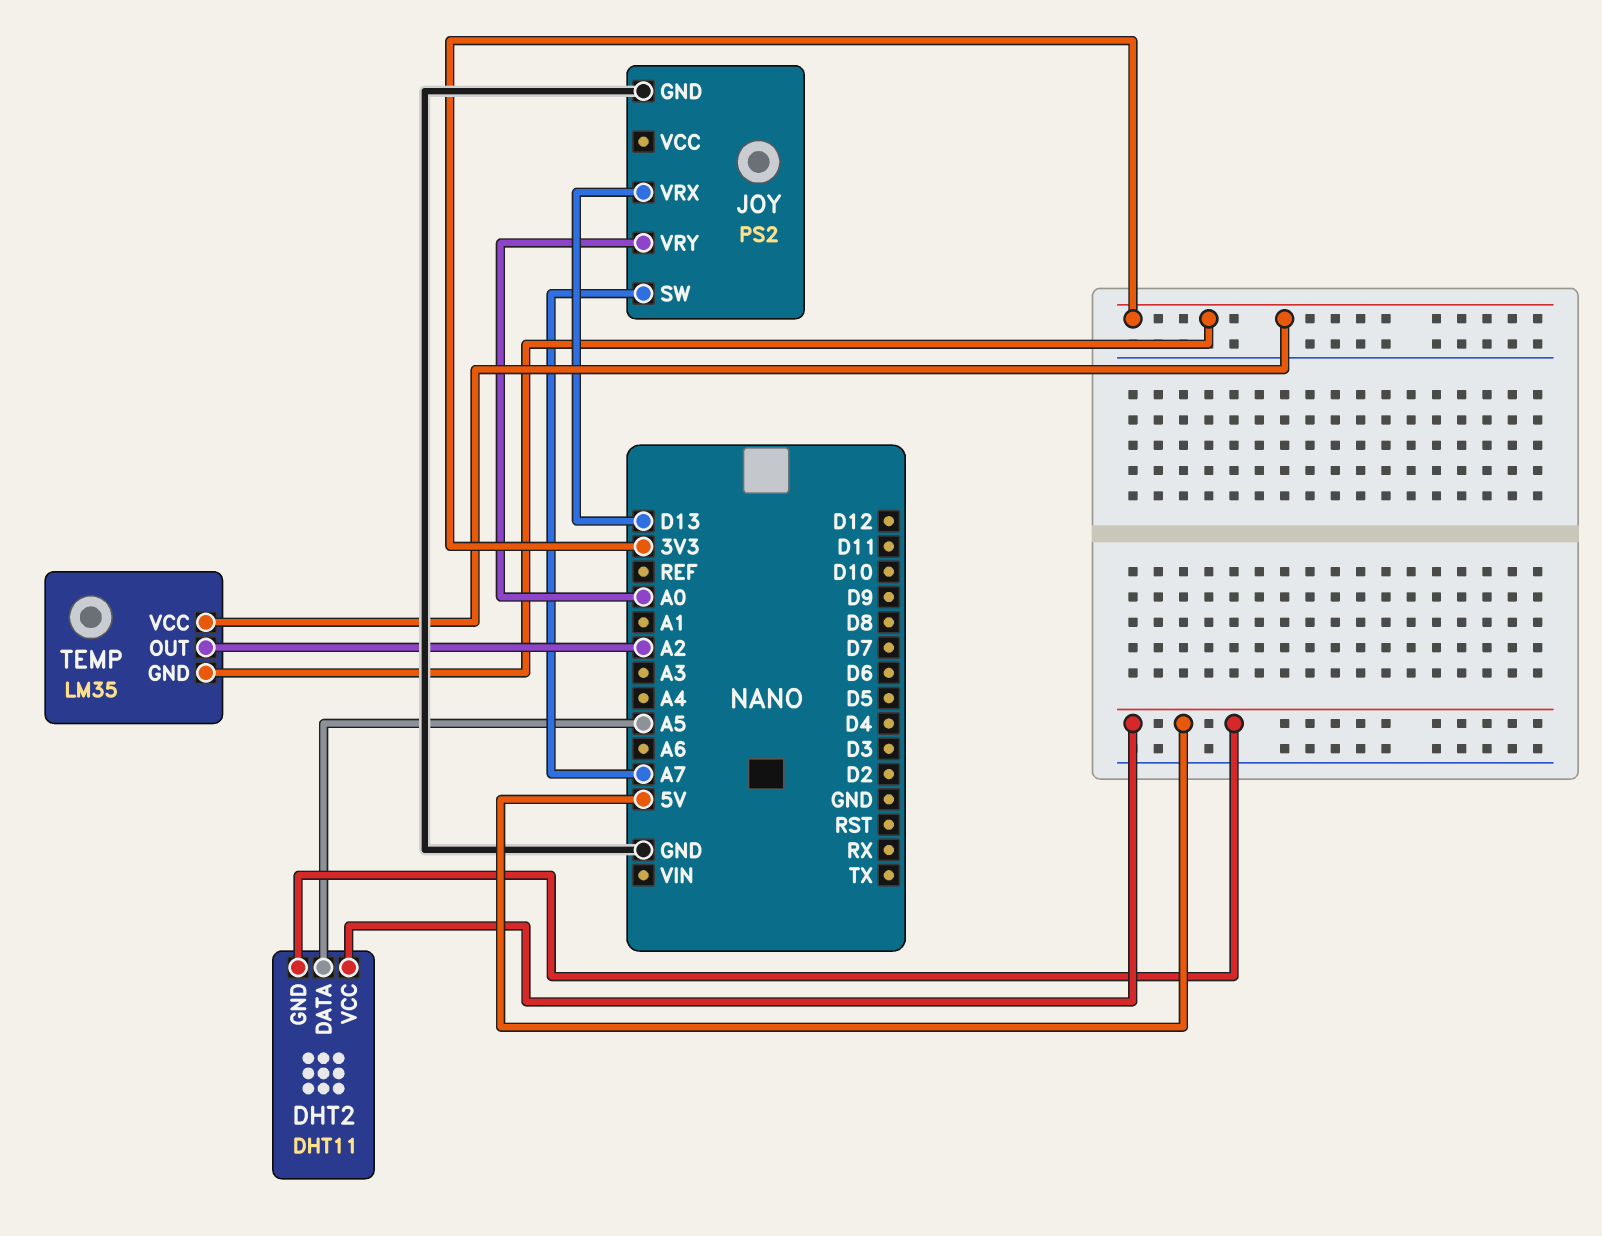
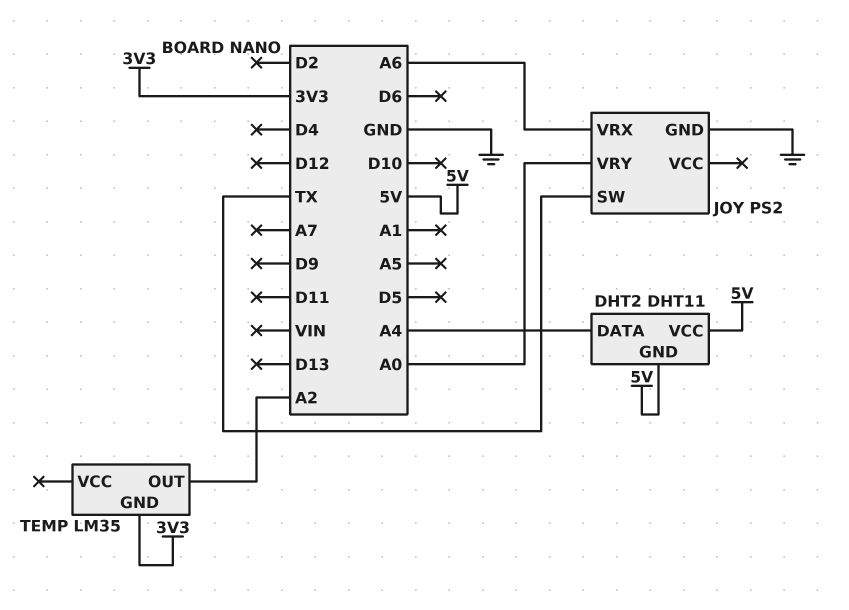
DHT2 pin DATA: A5 -> A4
JOY pin SW: A7 -> TX
JOY pin VRX: D13 -> A6
TEMP pin VCC: 3V3 -> none

